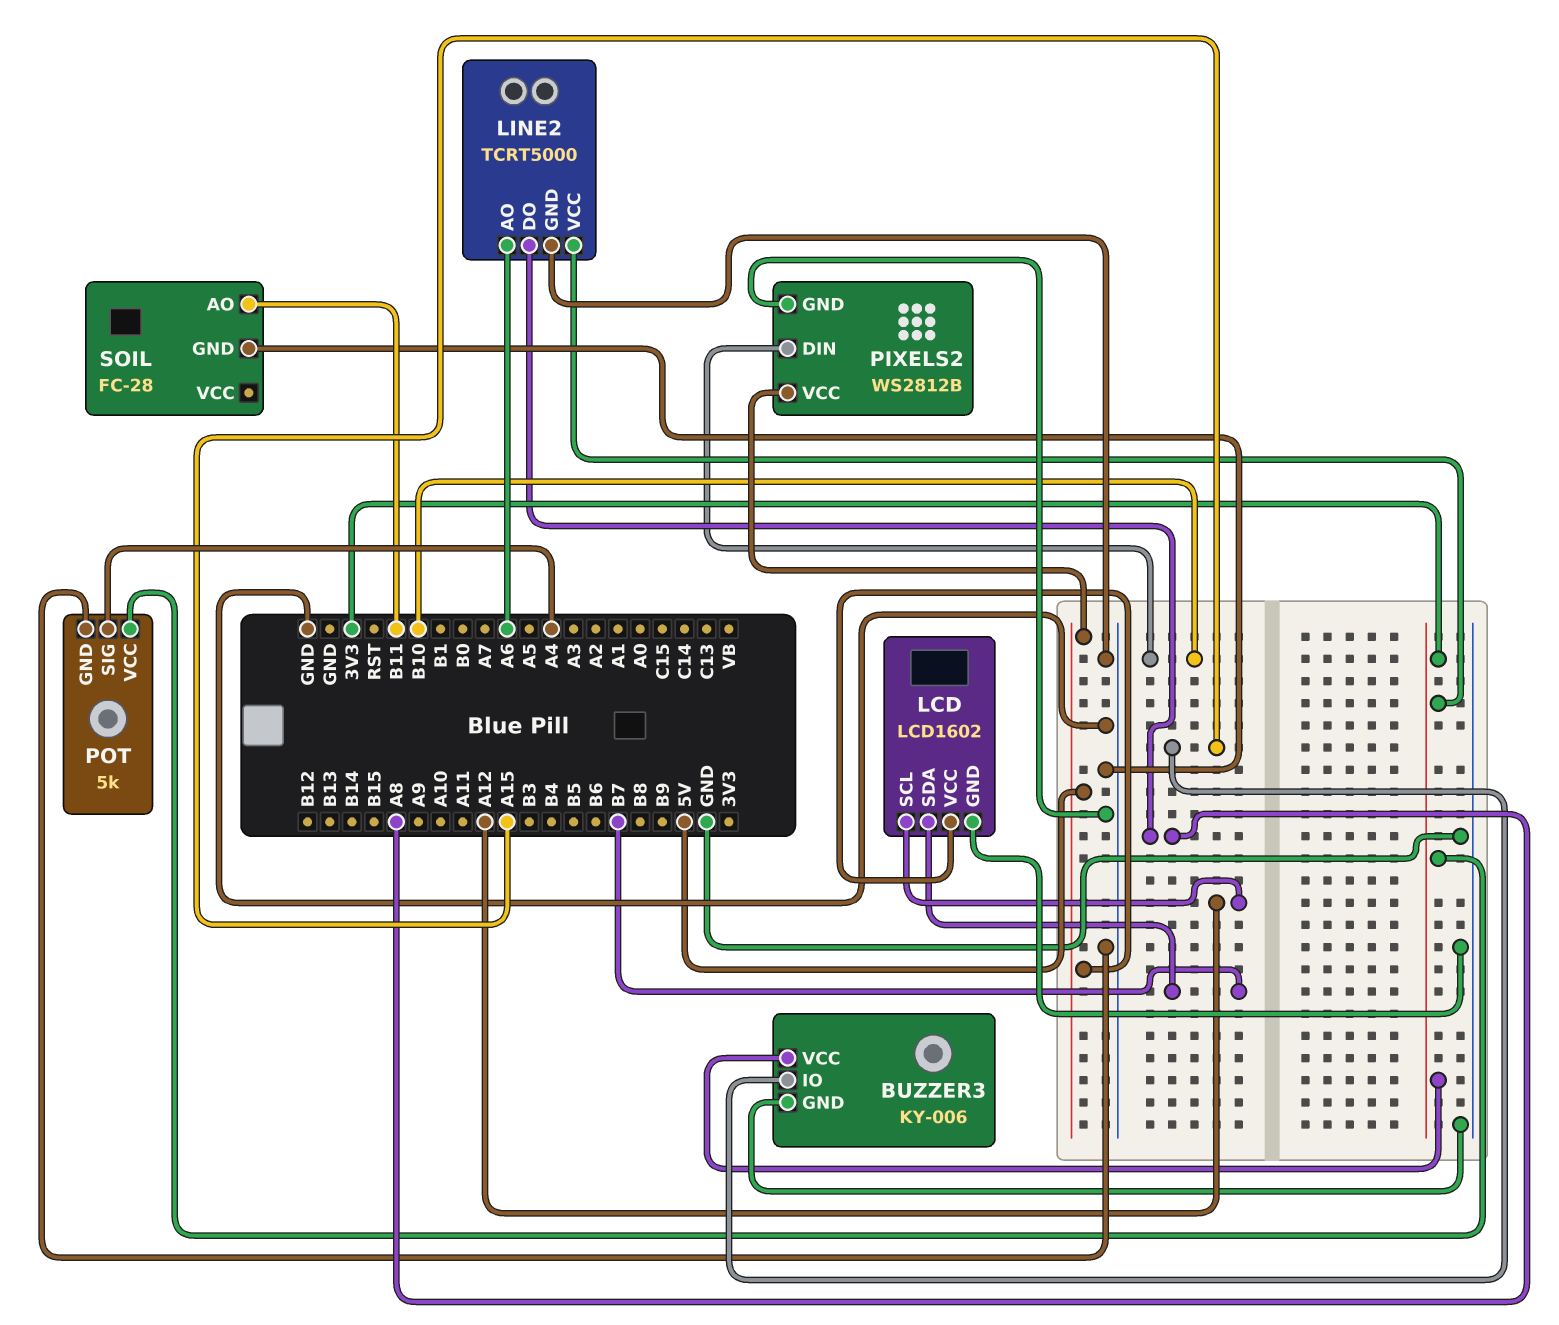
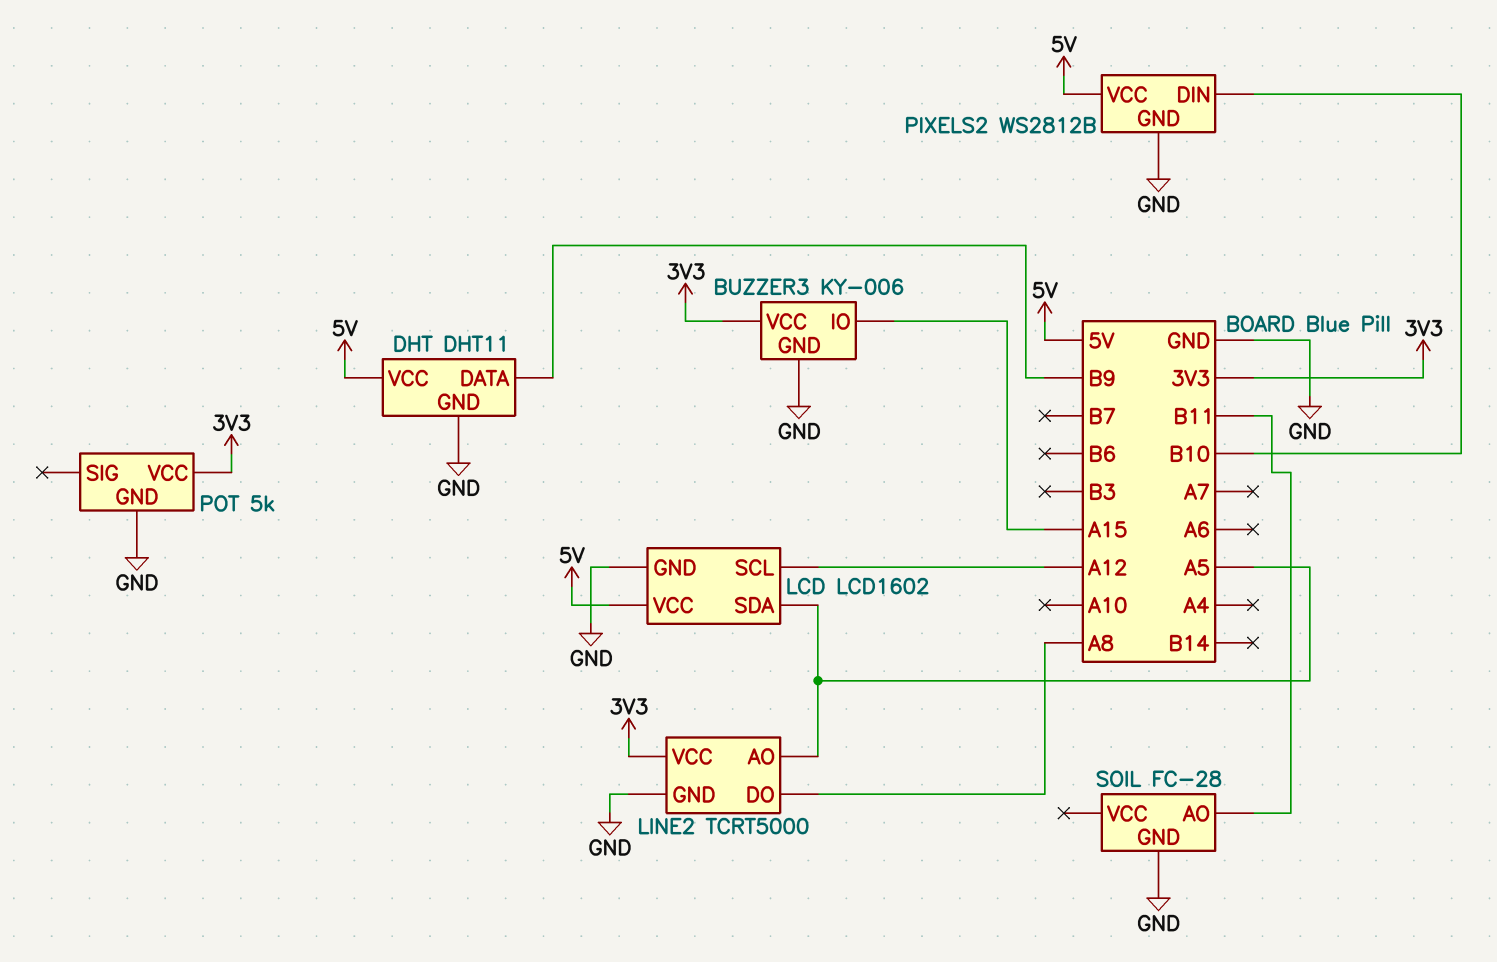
DHT: none -> DHT11
DHT pin DATA: none -> B9
DHT pin GND: none -> GND
DHT pin VCC: none -> 5V
LCD pin SDA: B7 -> A5
LINE2 pin AO: A6 -> A5
POT pin SIG: A4 -> none

